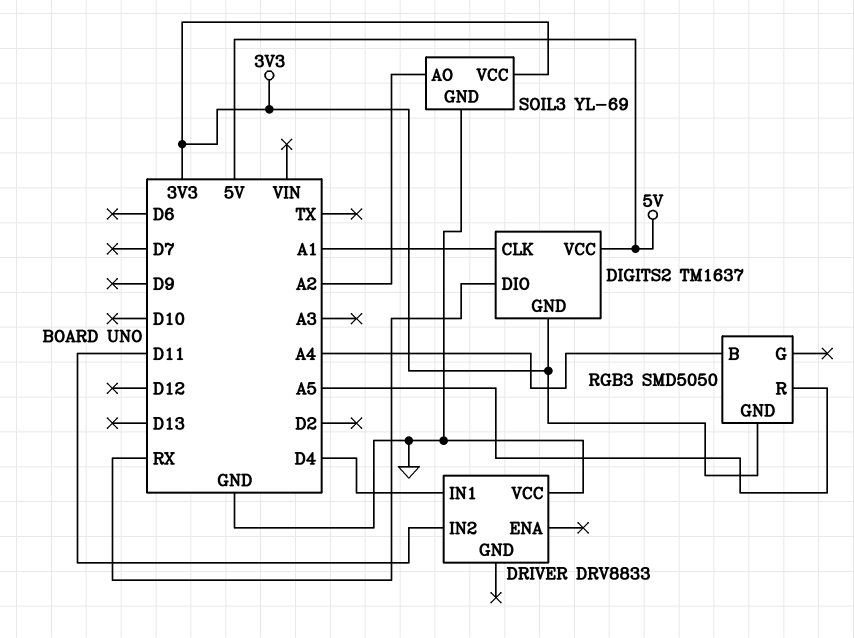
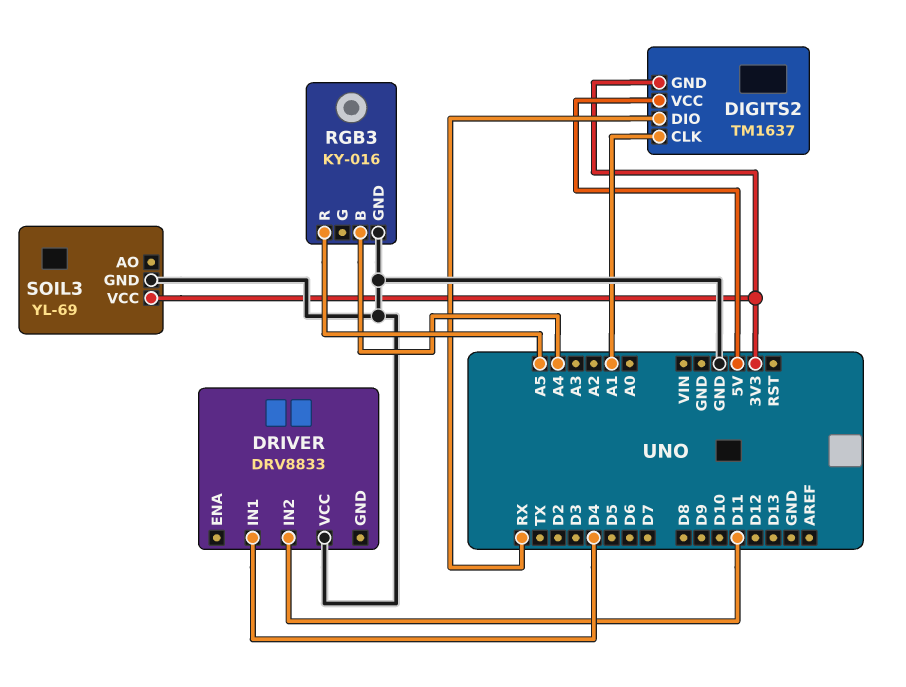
RGB3: SMD5050 -> KY-016
RGB3 pin GND: 3V3 -> GND
SOIL3 pin AO: A2 -> none

